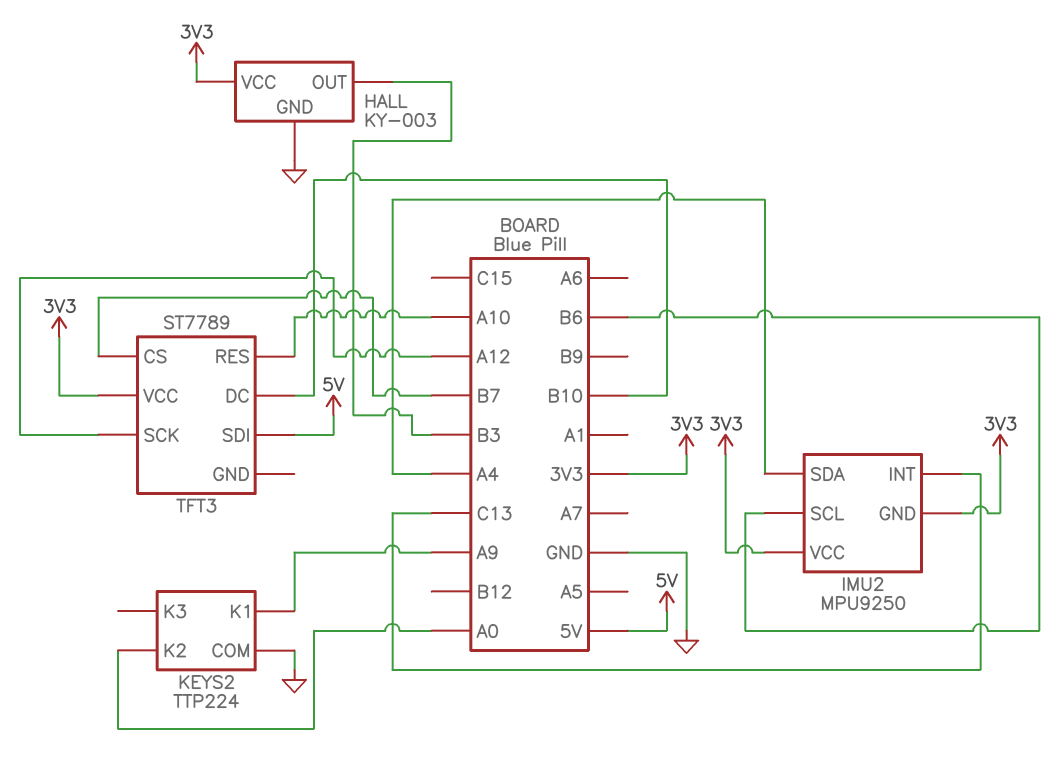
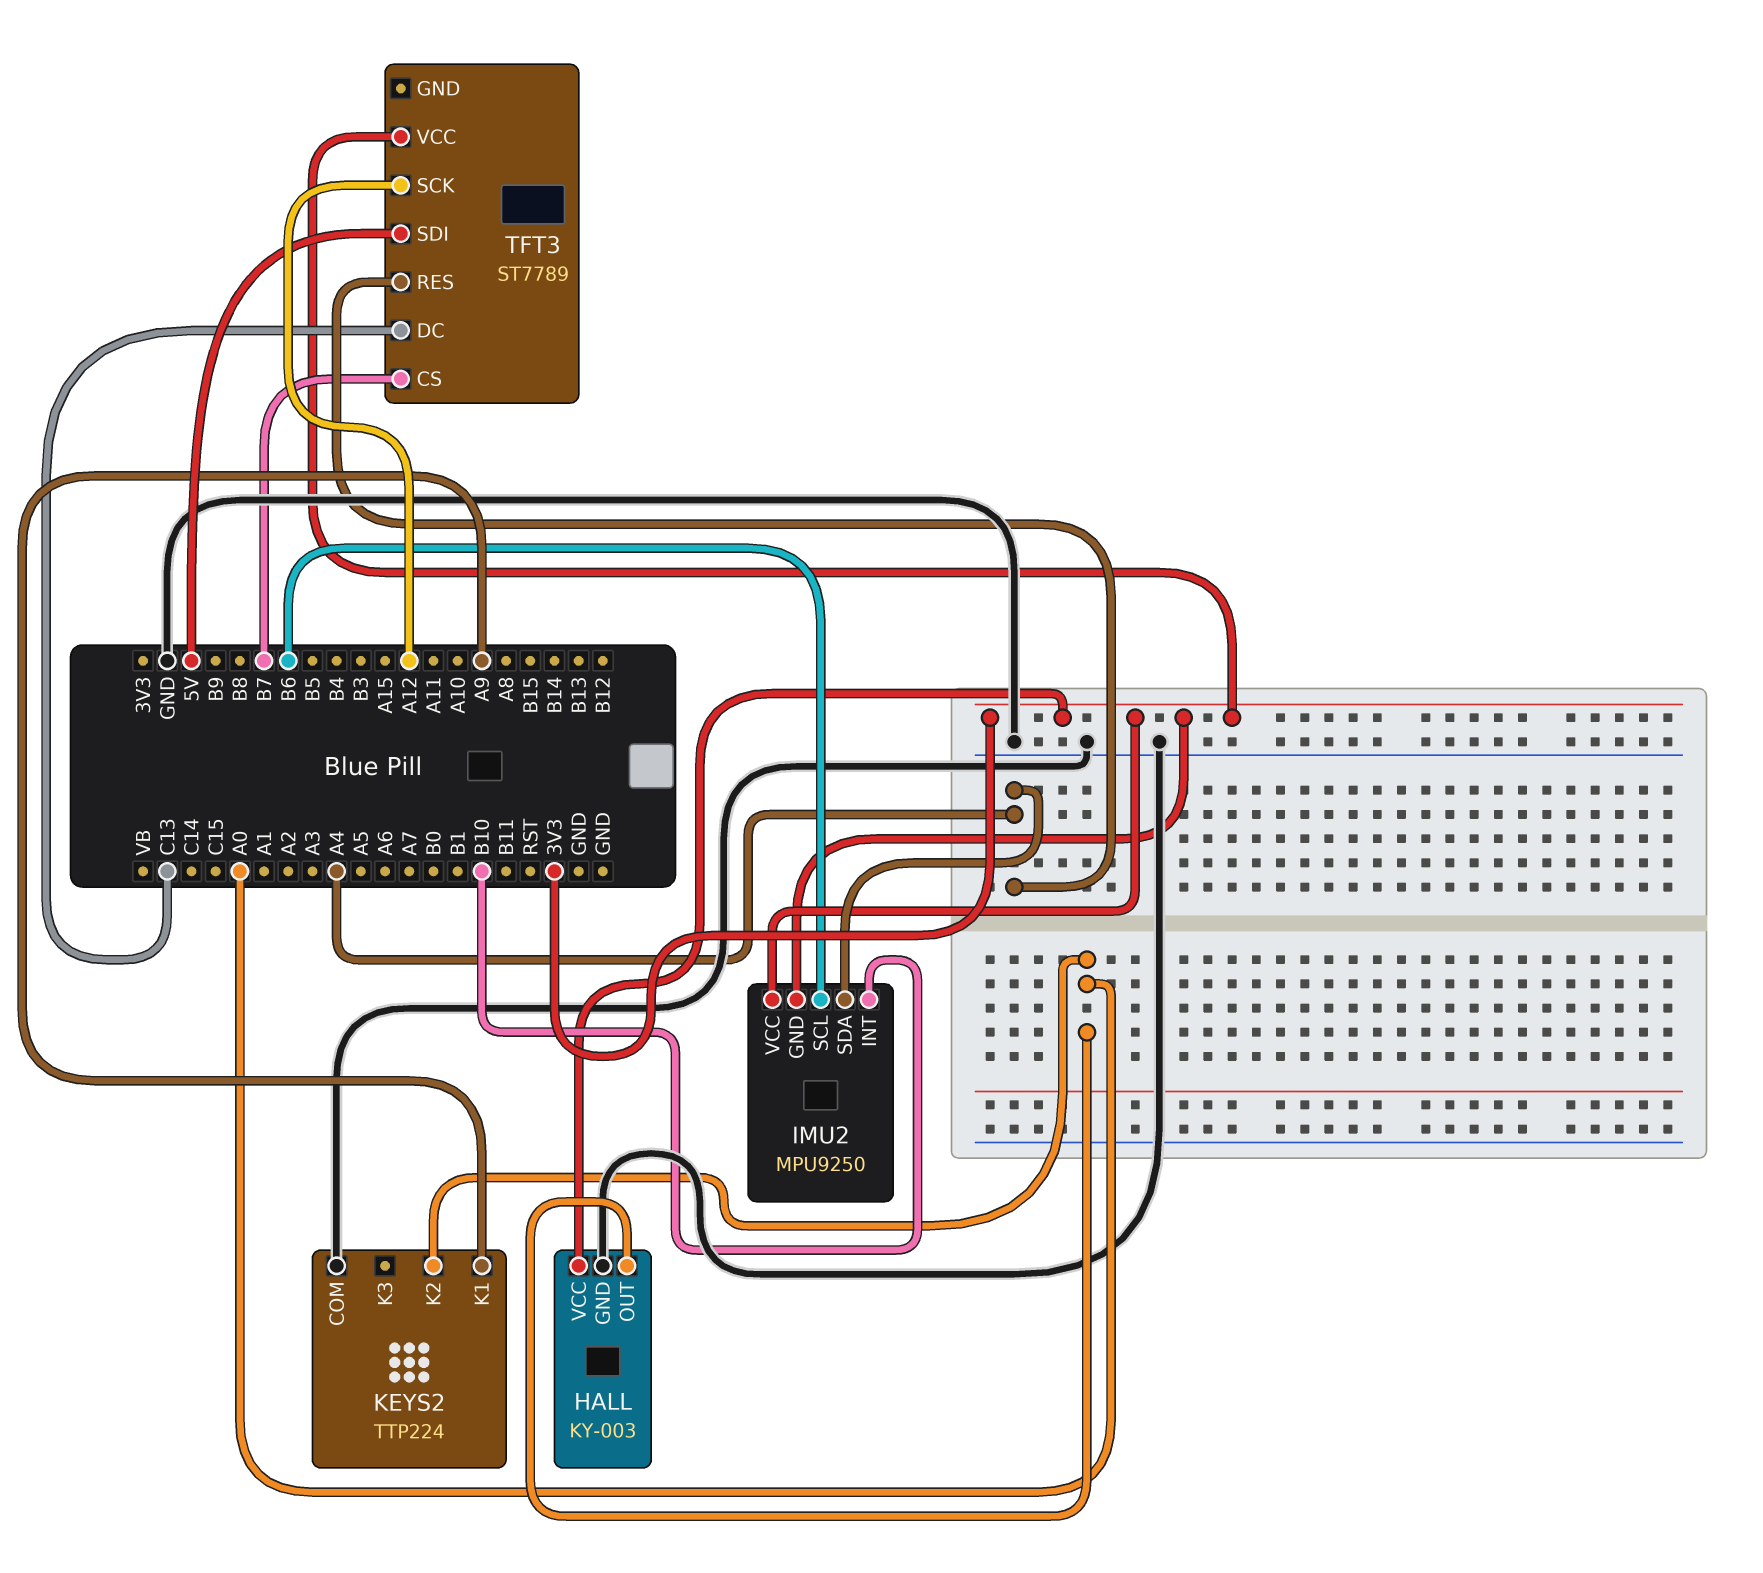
HALL pin OUT: B3 -> A0
IMU2 pin INT: C13 -> B10
TFT3 pin DC: B10 -> C13
TFT3 pin RES: A10 -> A4

